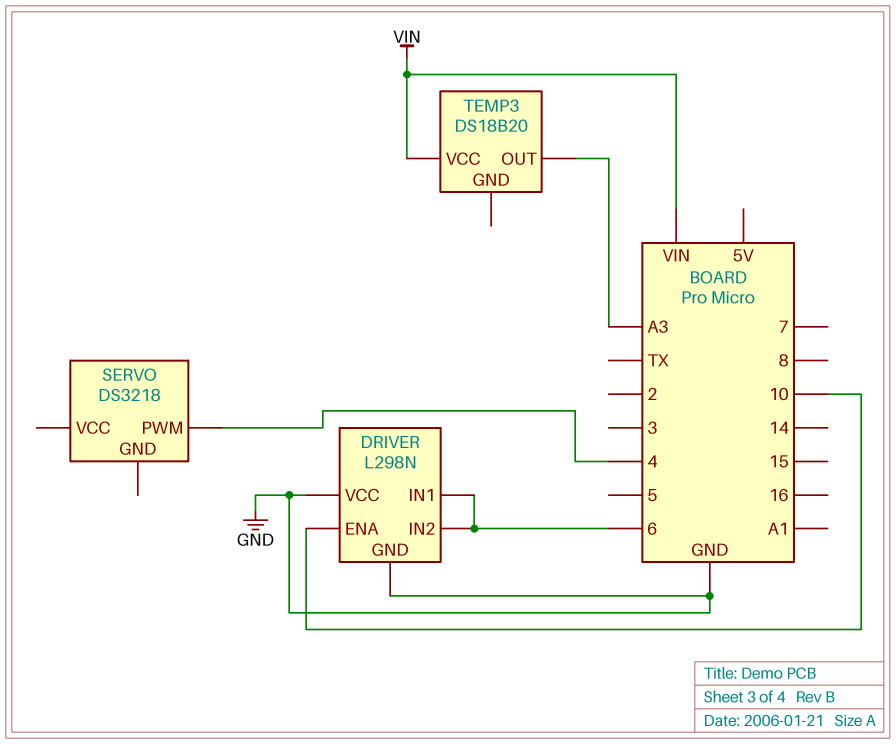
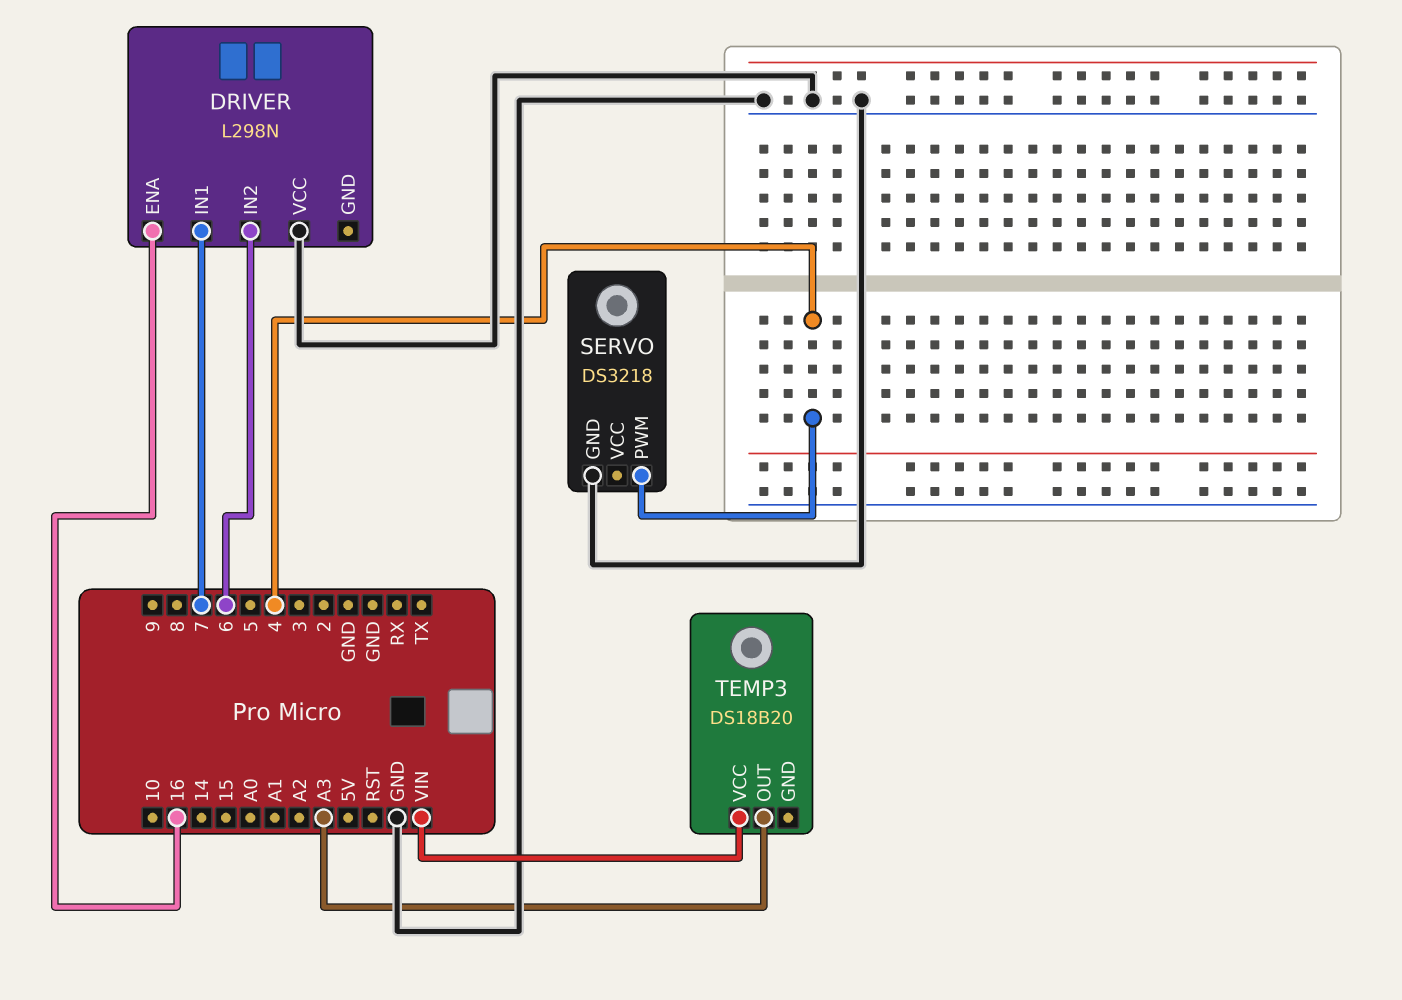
DRIVER pin ENA: 10 -> 16
DRIVER pin GND: GND -> none
DRIVER pin IN1: 6 -> 7
SERVO pin GND: none -> GND

